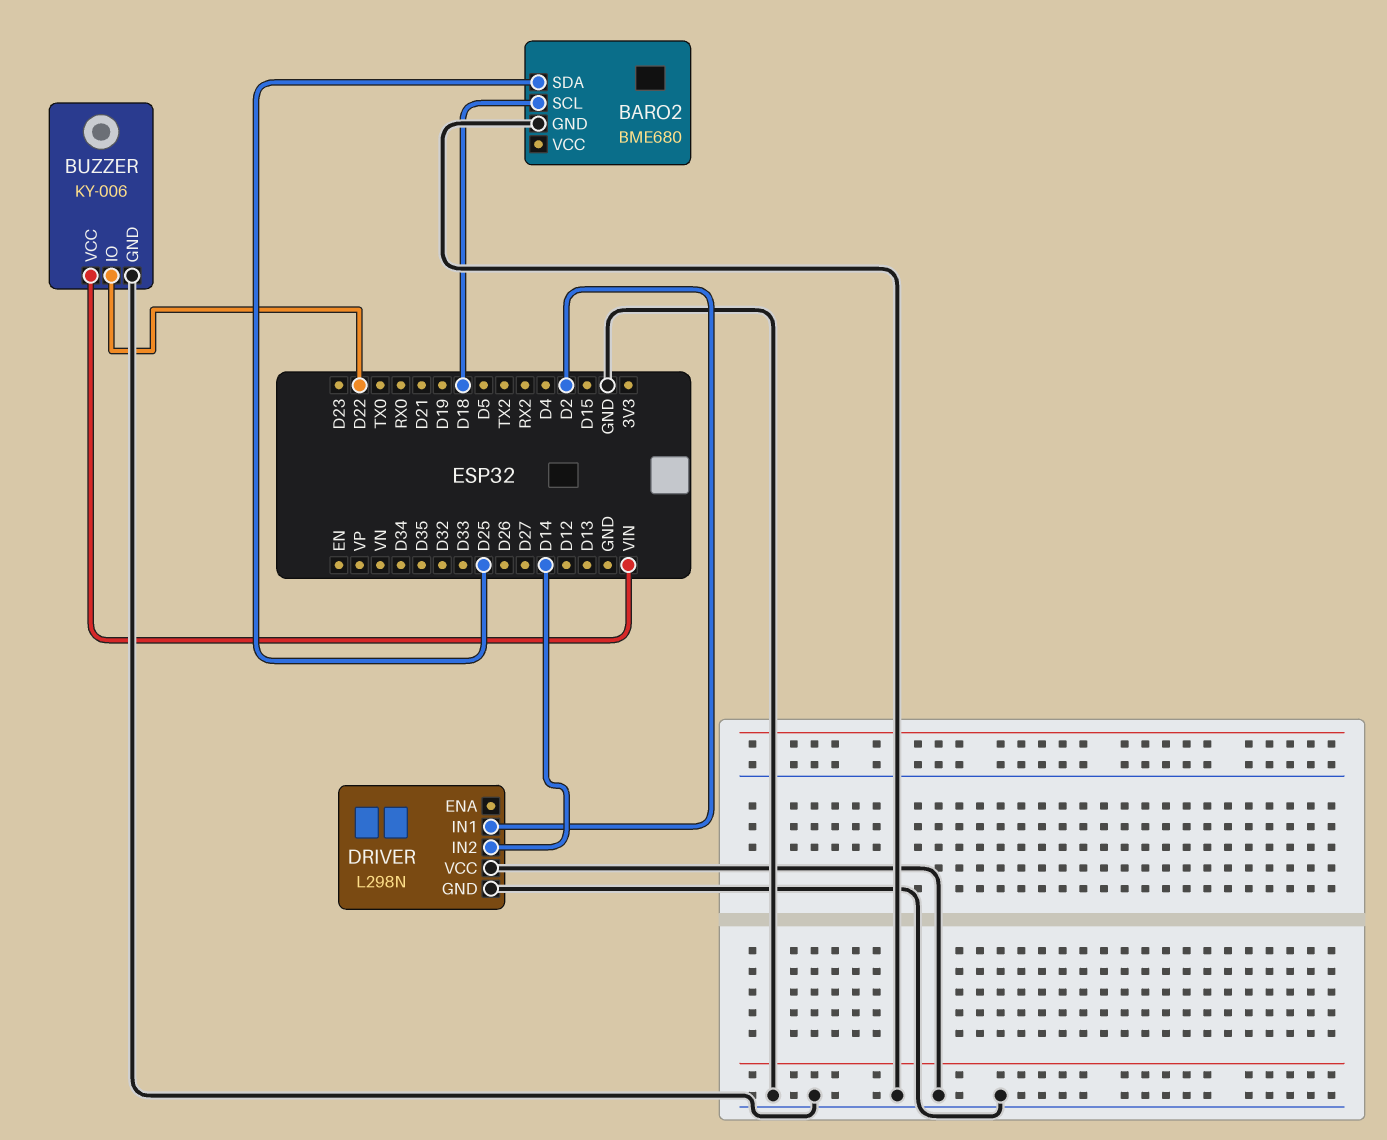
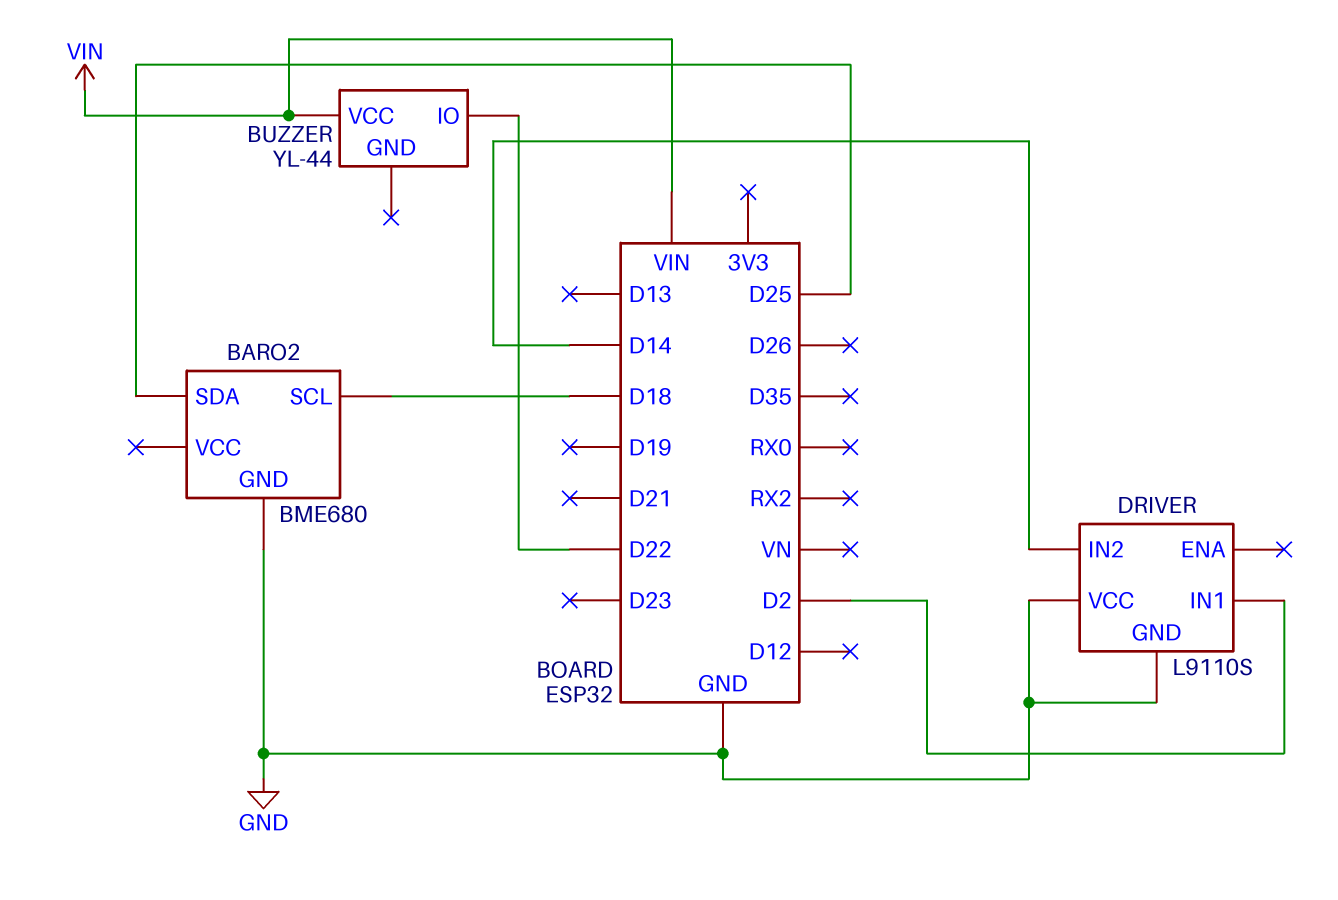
BUZZER: KY-006 -> YL-44
BUZZER pin GND: GND -> none
DRIVER: L298N -> L9110S

